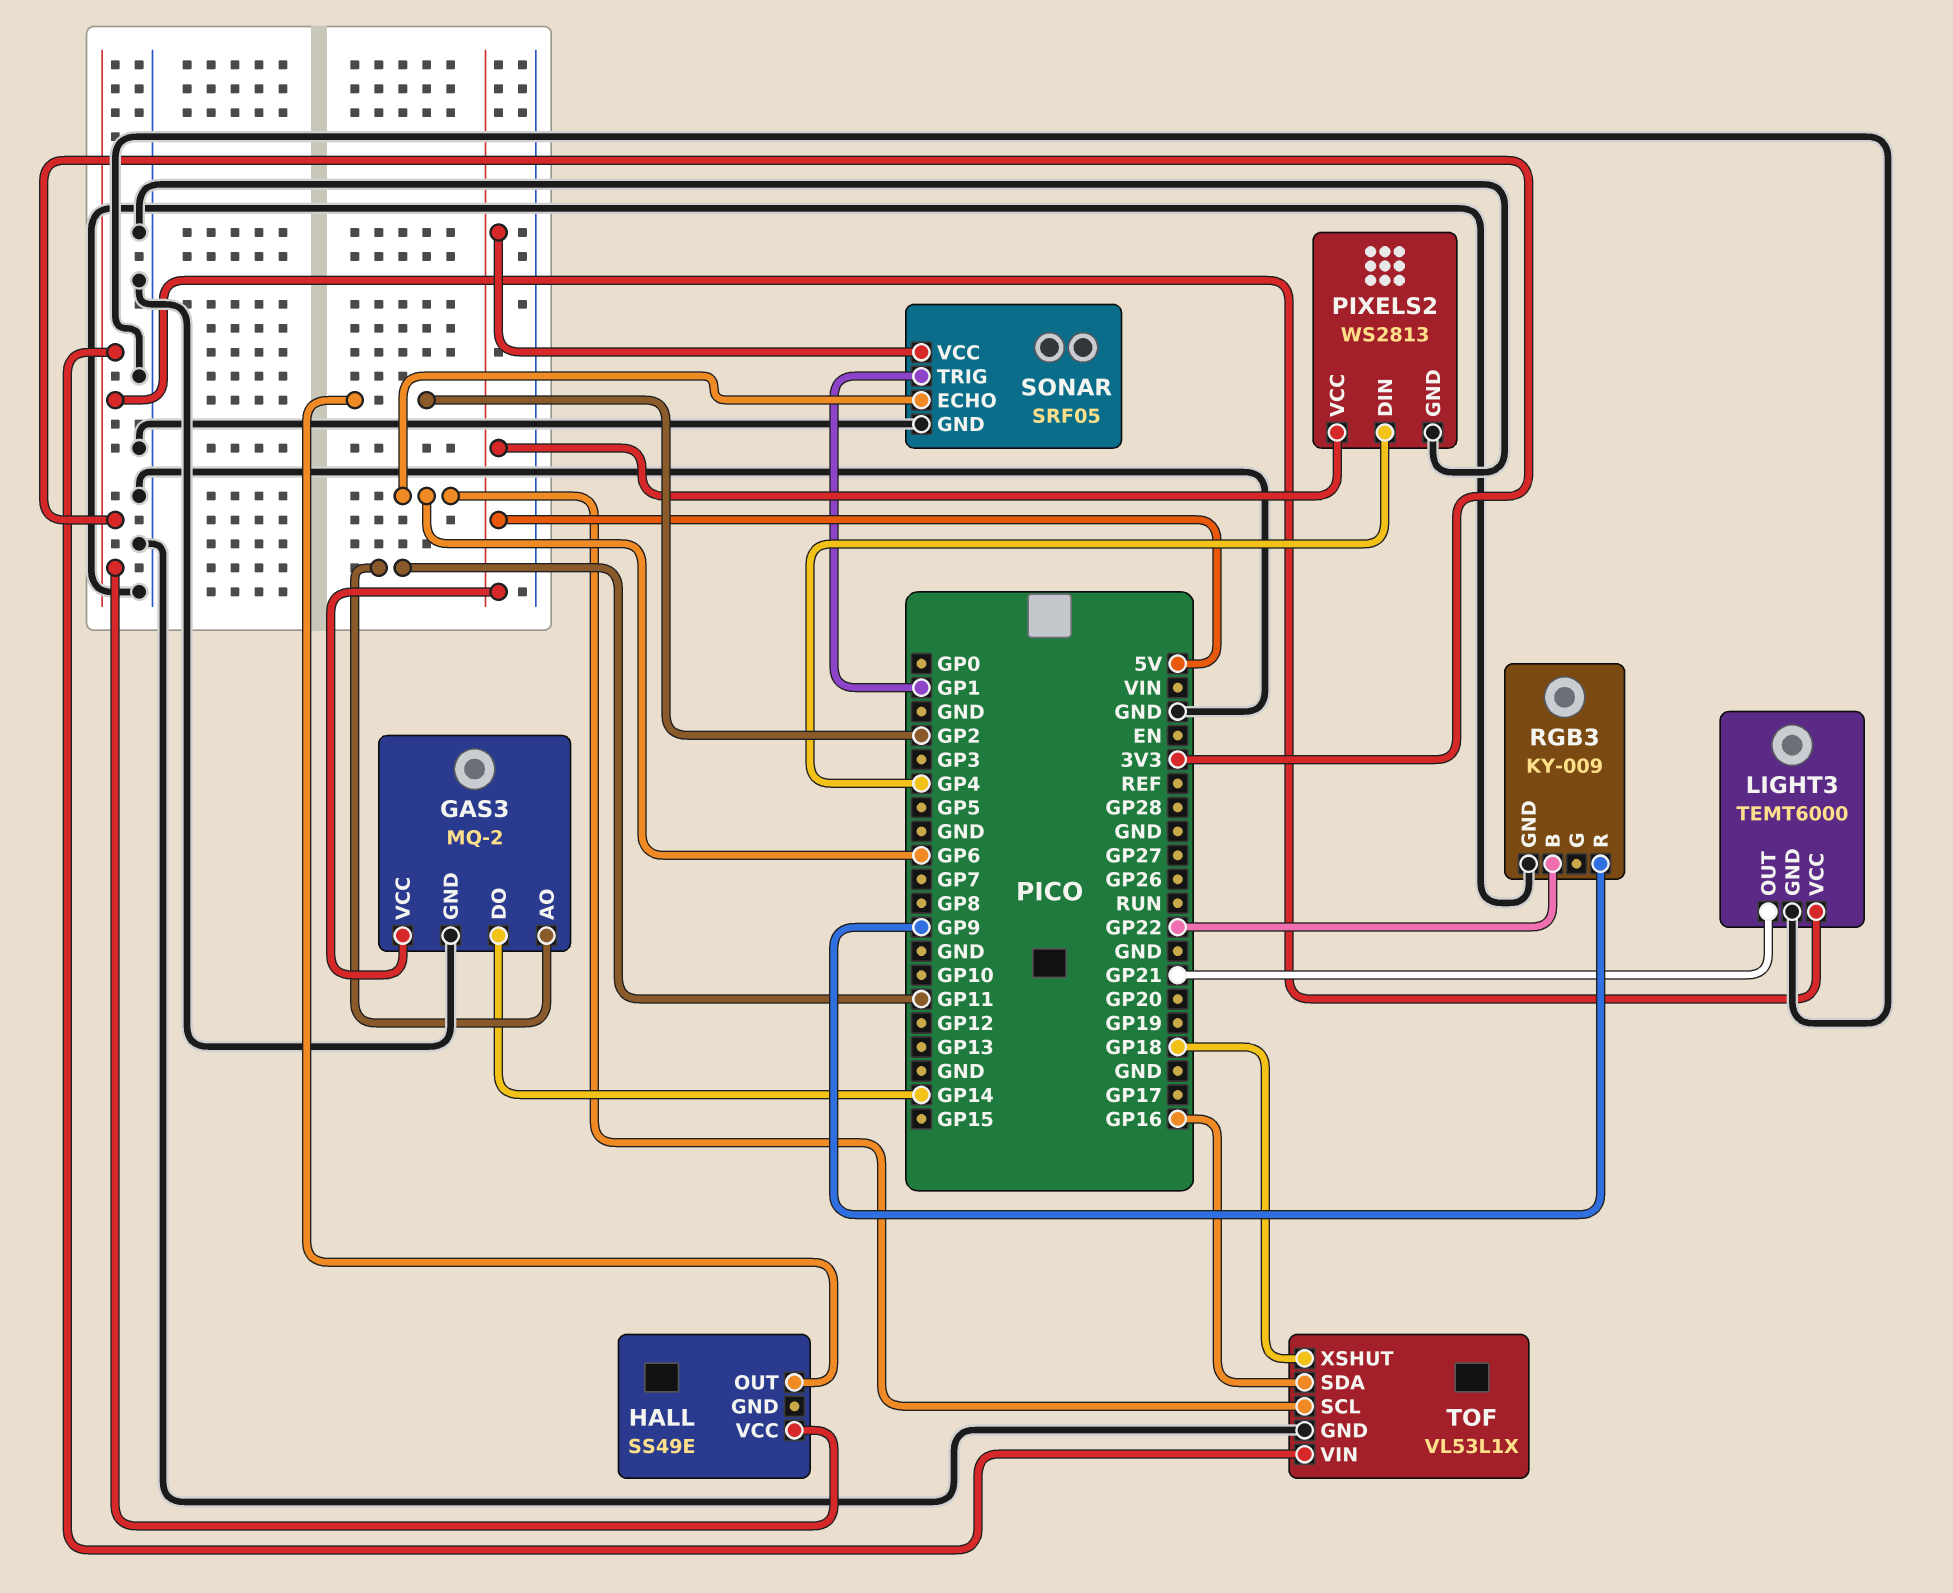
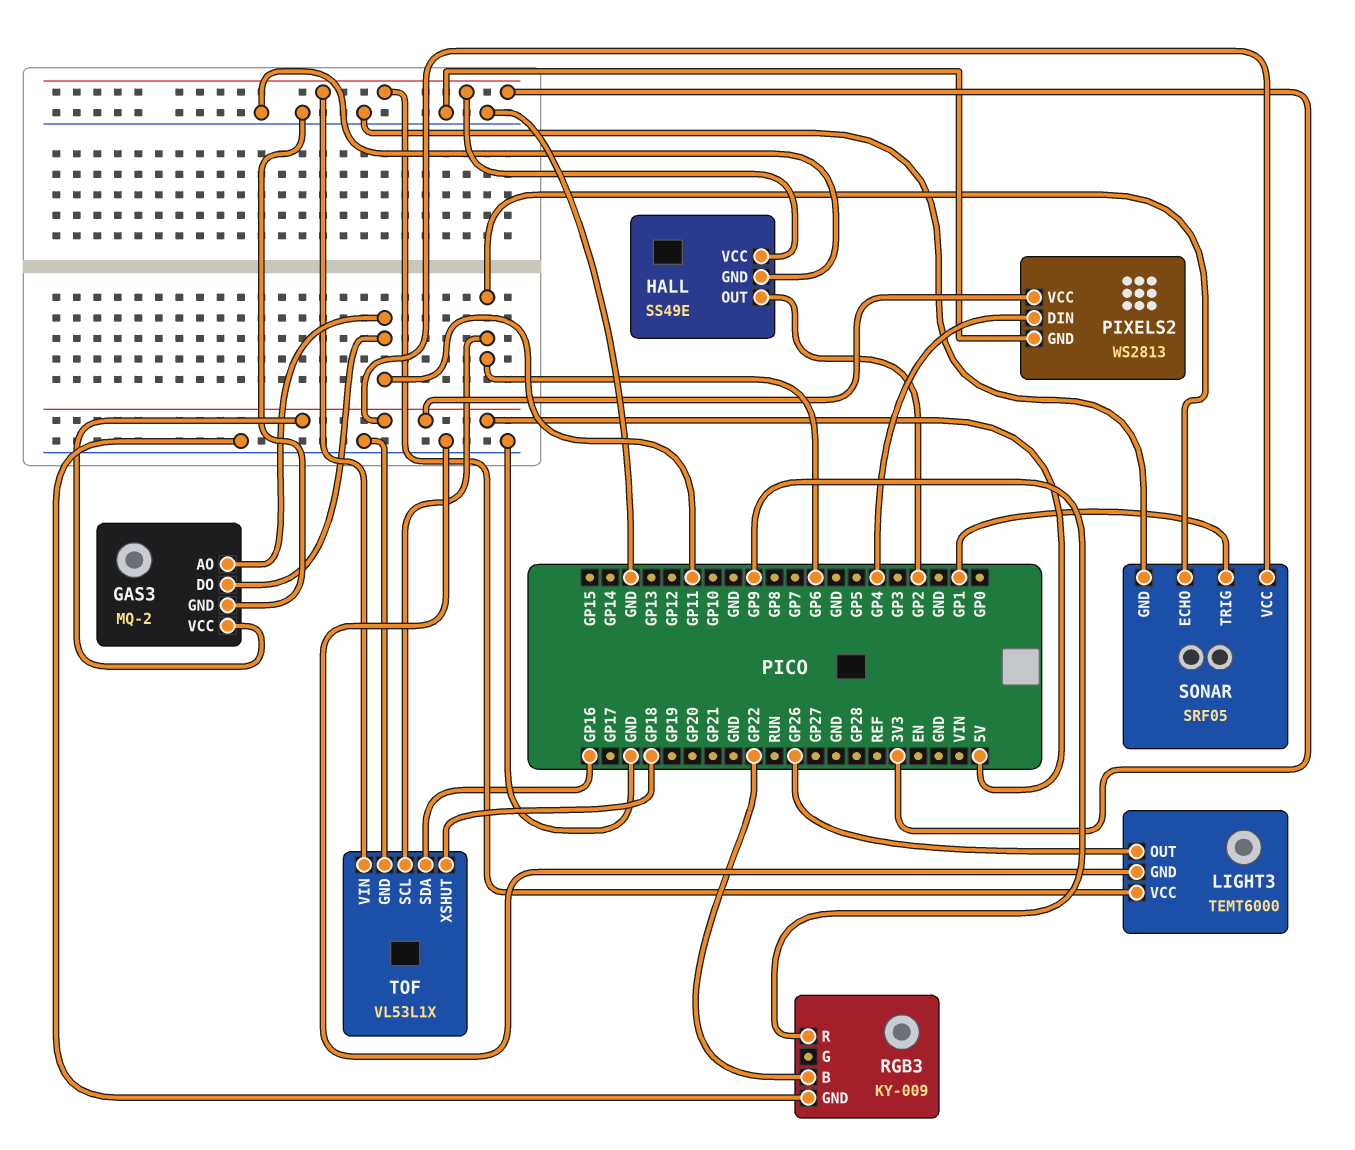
GAS3 pin DO: GP14 -> GP11
HALL pin GND: none -> GND
LIGHT3 pin OUT: GP21 -> GP26

